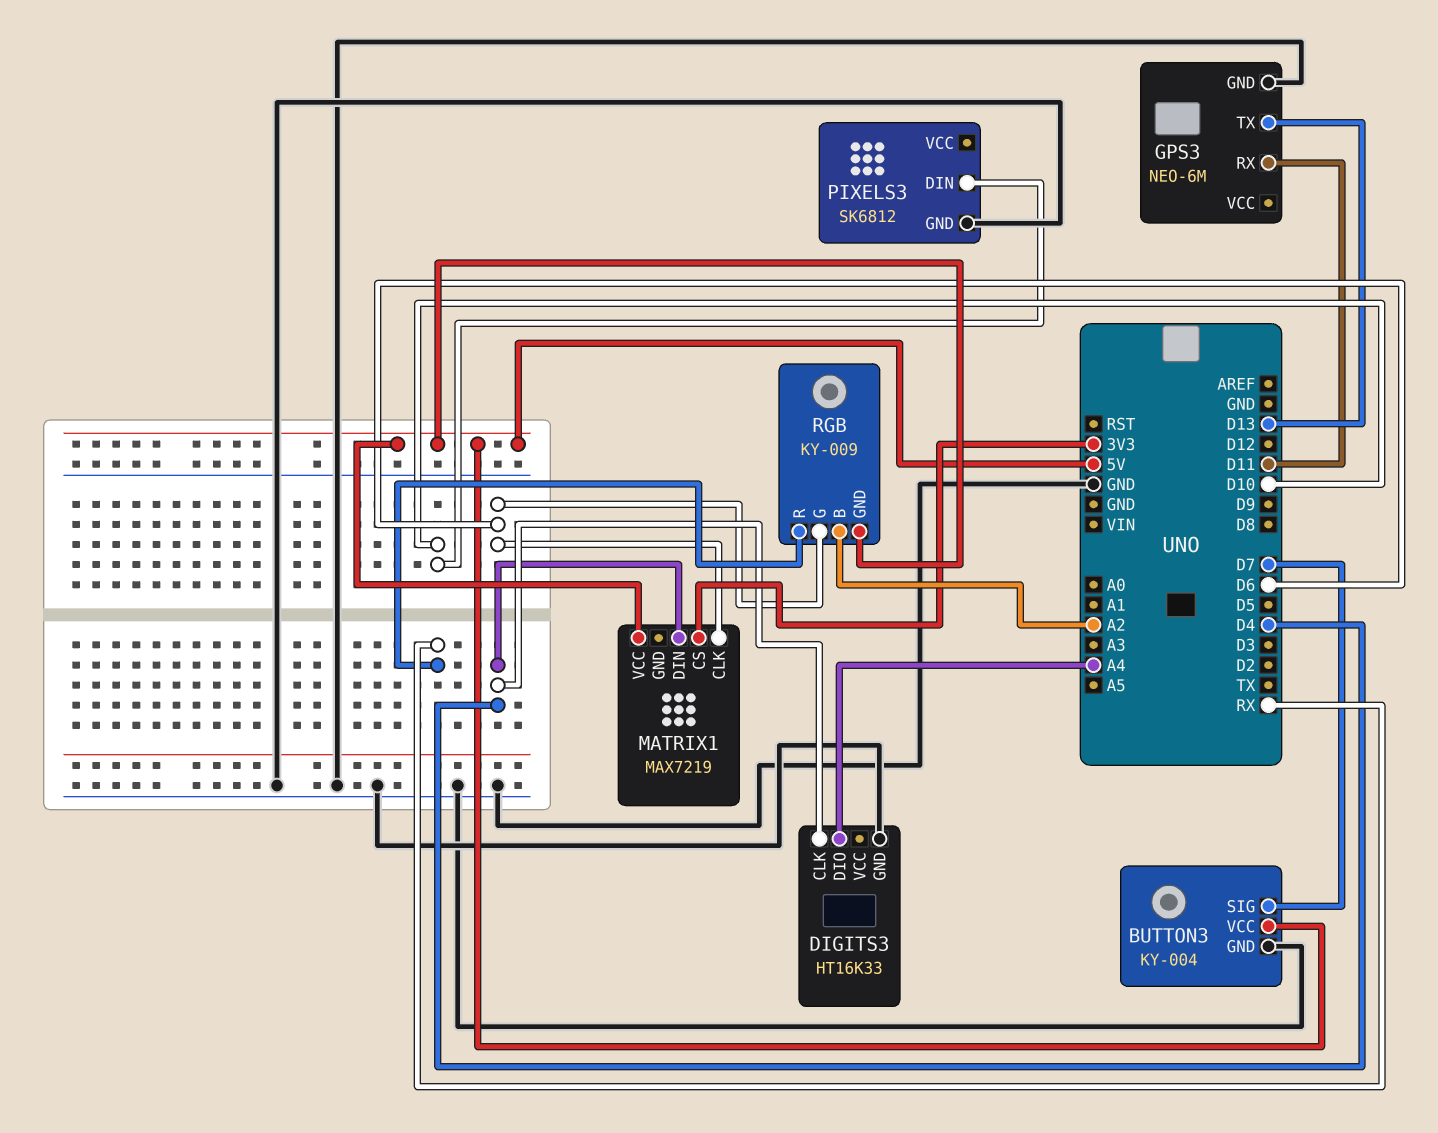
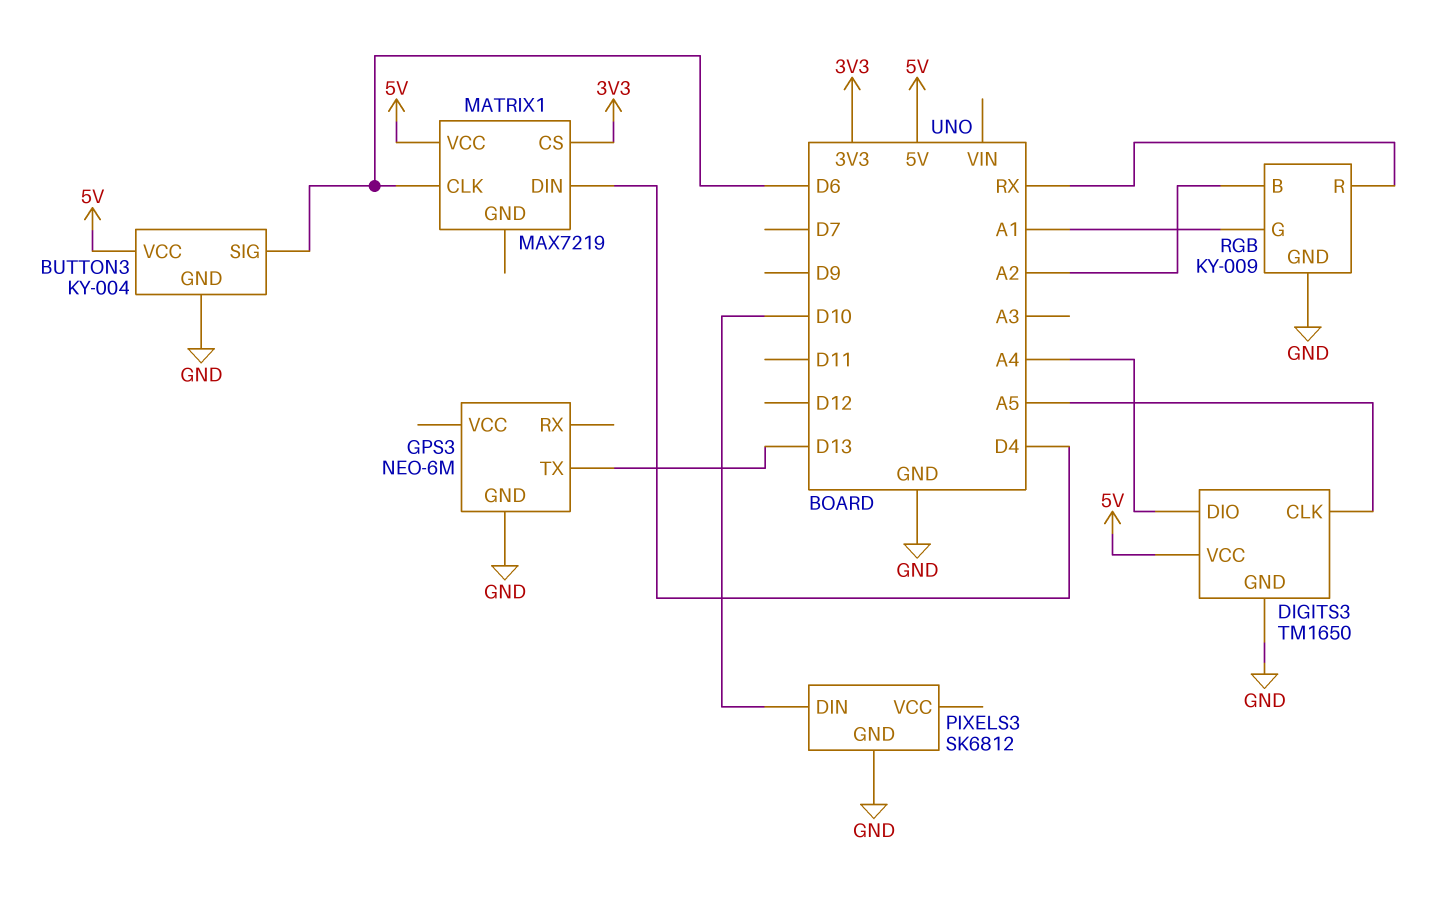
BUTTON3 pin SIG: D7 -> D6
DIGITS3: HT16K33 -> TM1650
DIGITS3 pin CLK: D4 -> A5
DIGITS3 pin VCC: none -> 5V
GPS3 pin RX: D11 -> none
RGB pin G: D6 -> A1
RGB pin GND: 5V -> GND

